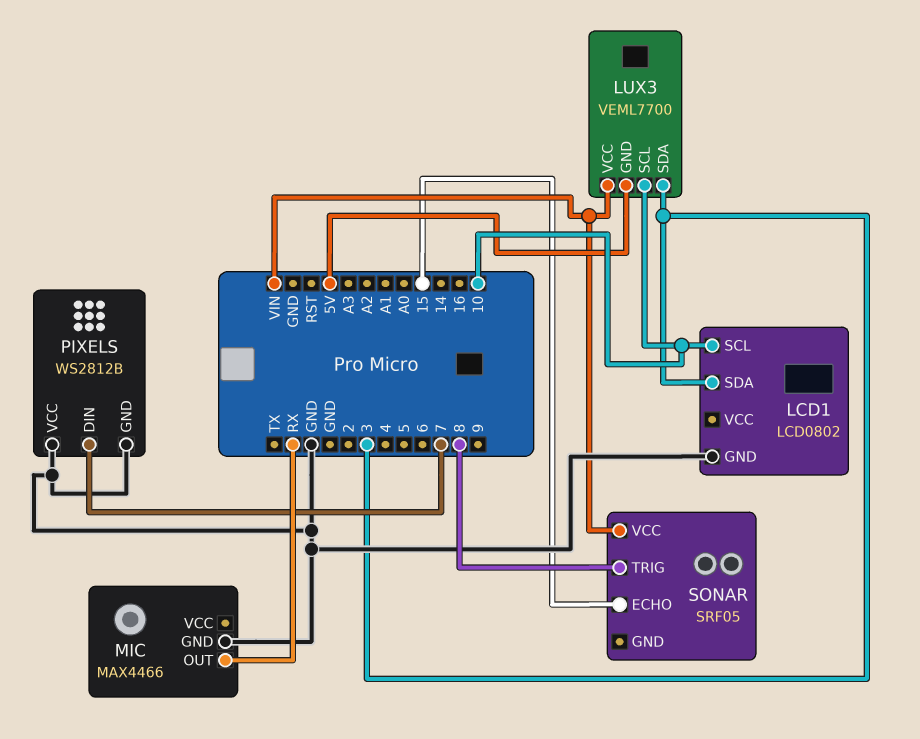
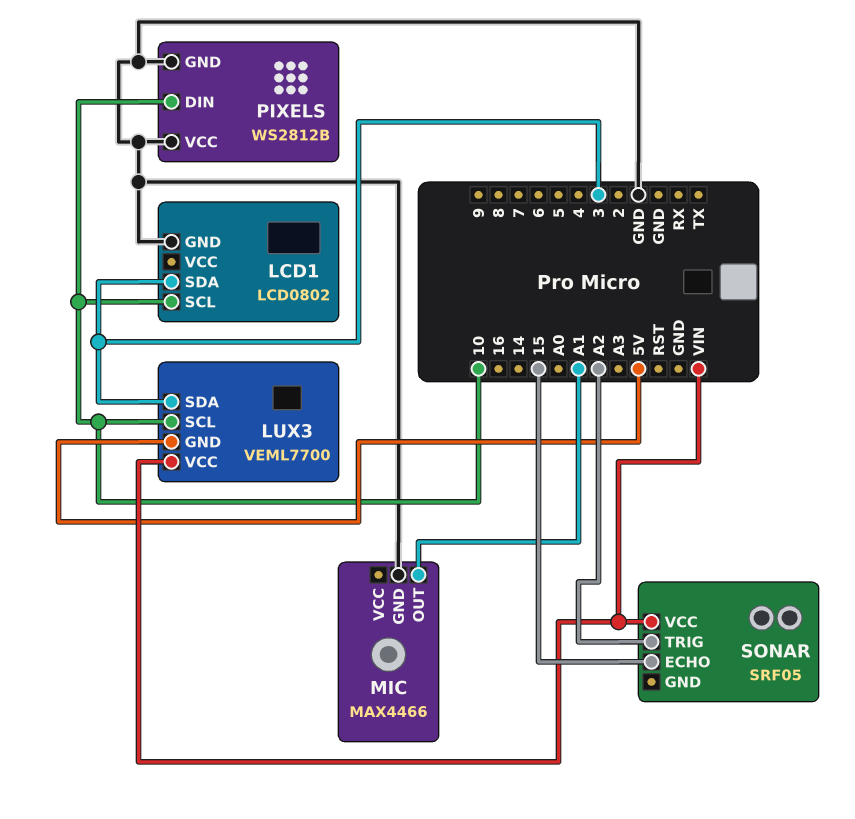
MIC pin OUT: RX -> A1
PIXELS pin DIN: 7 -> 10
SONAR pin TRIG: 8 -> A2

